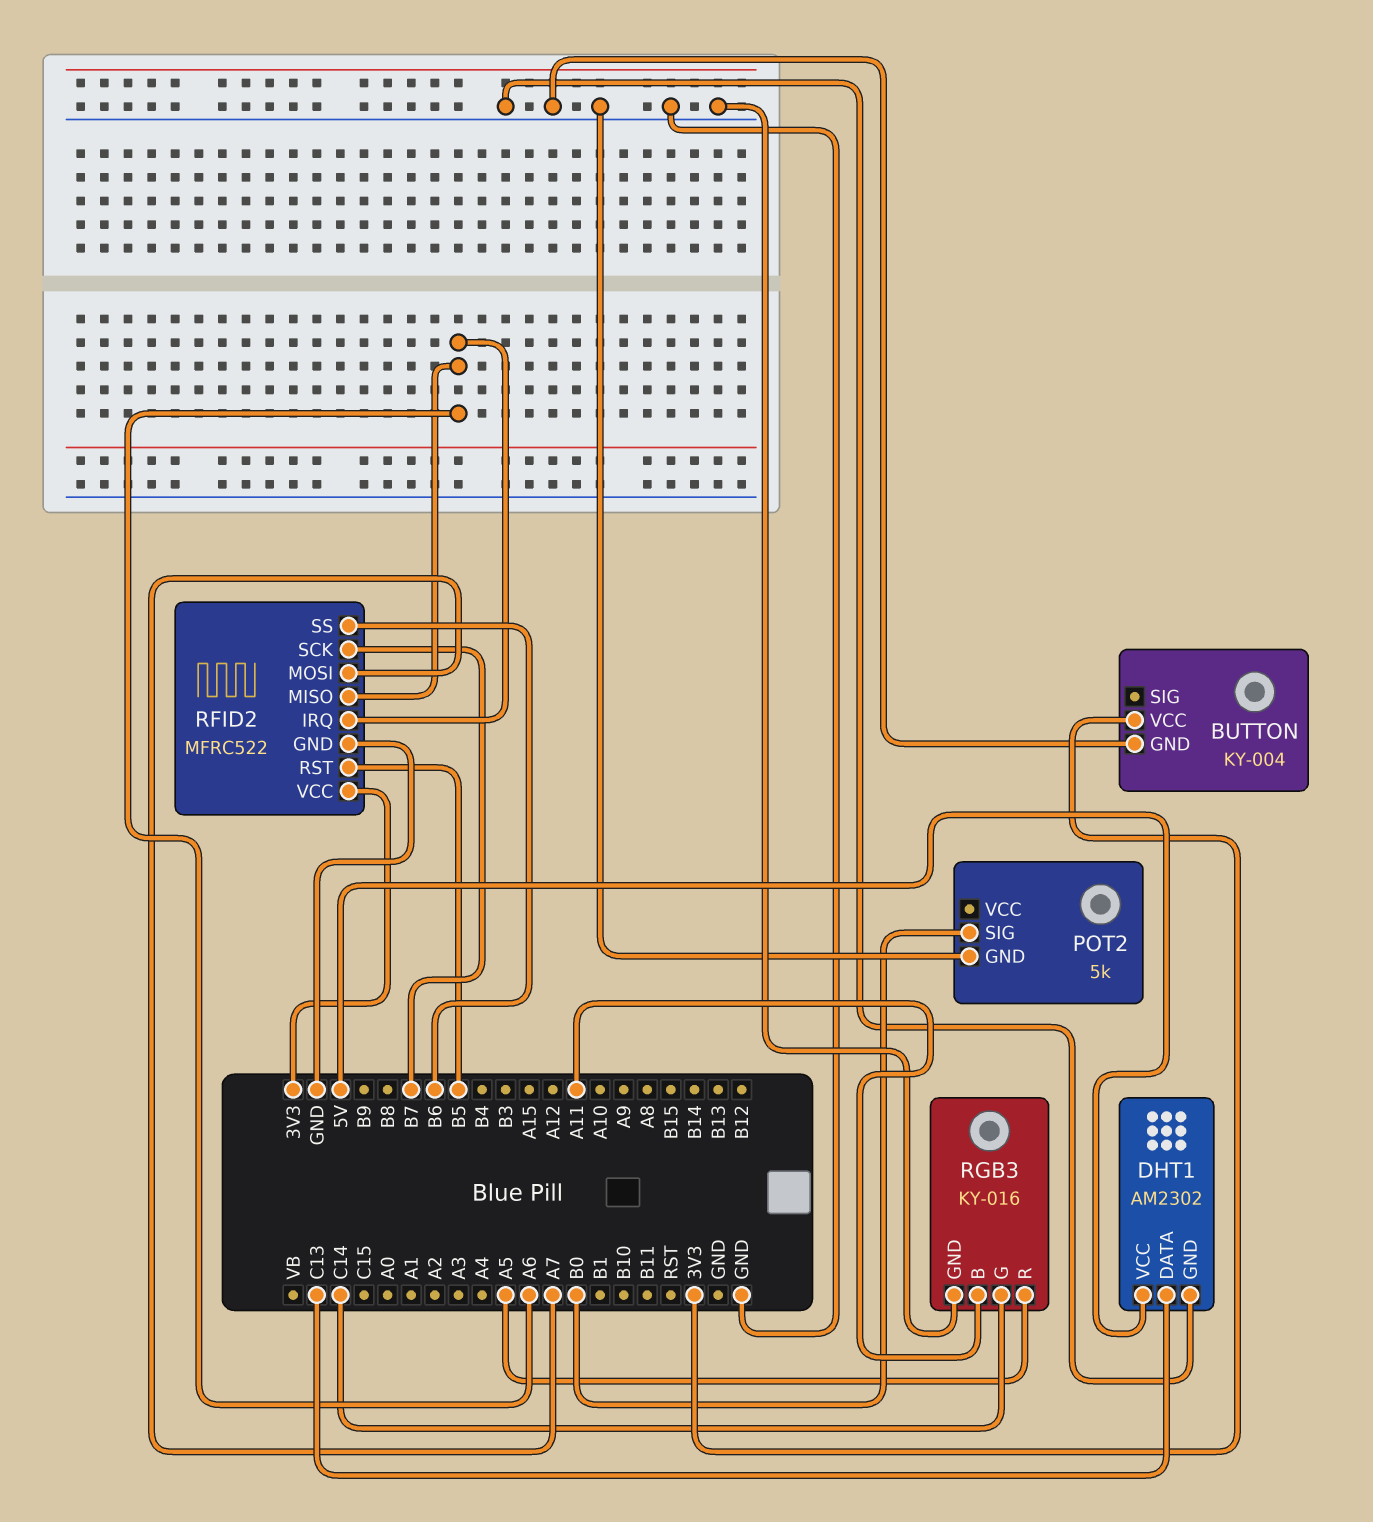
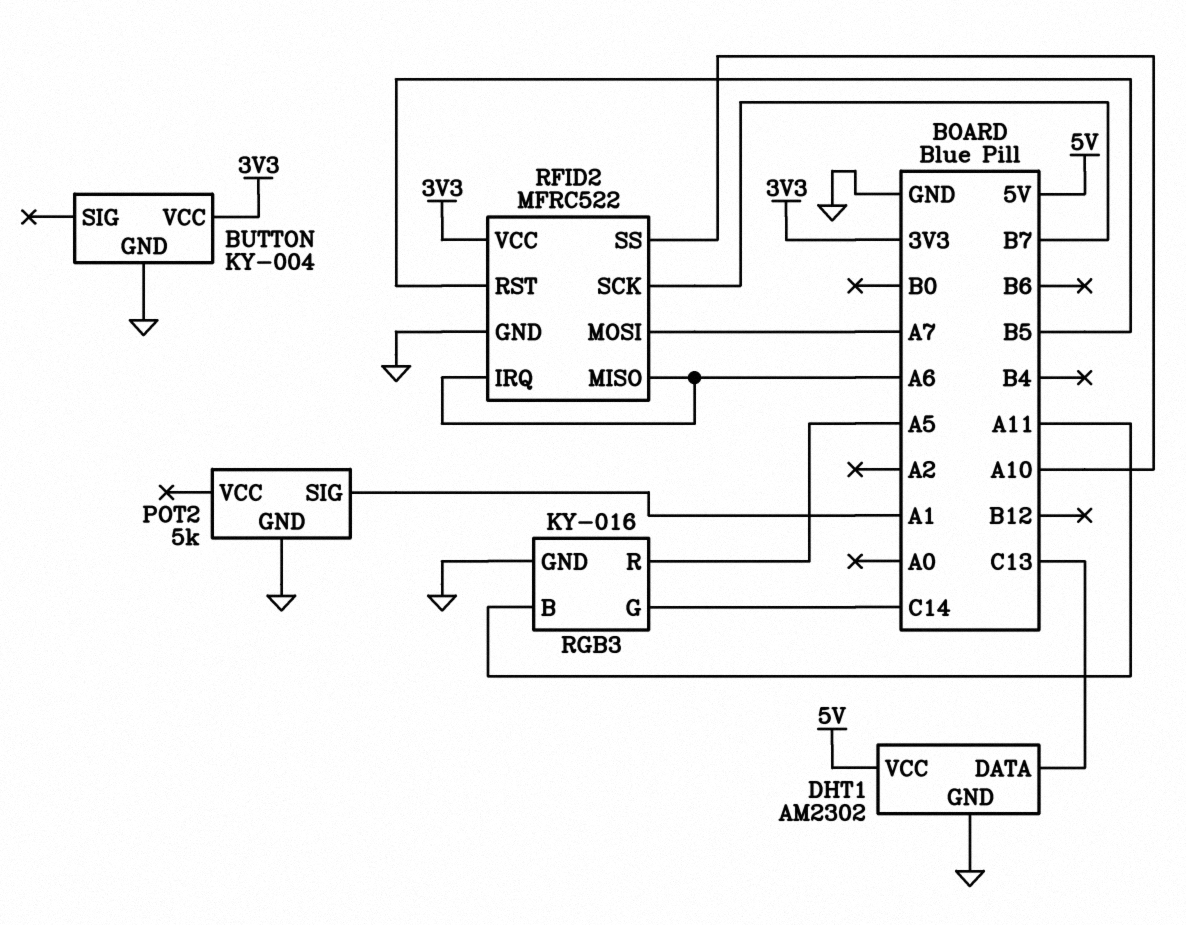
POT2 pin SIG: B0 -> A1
RFID2 pin SS: B6 -> A10

